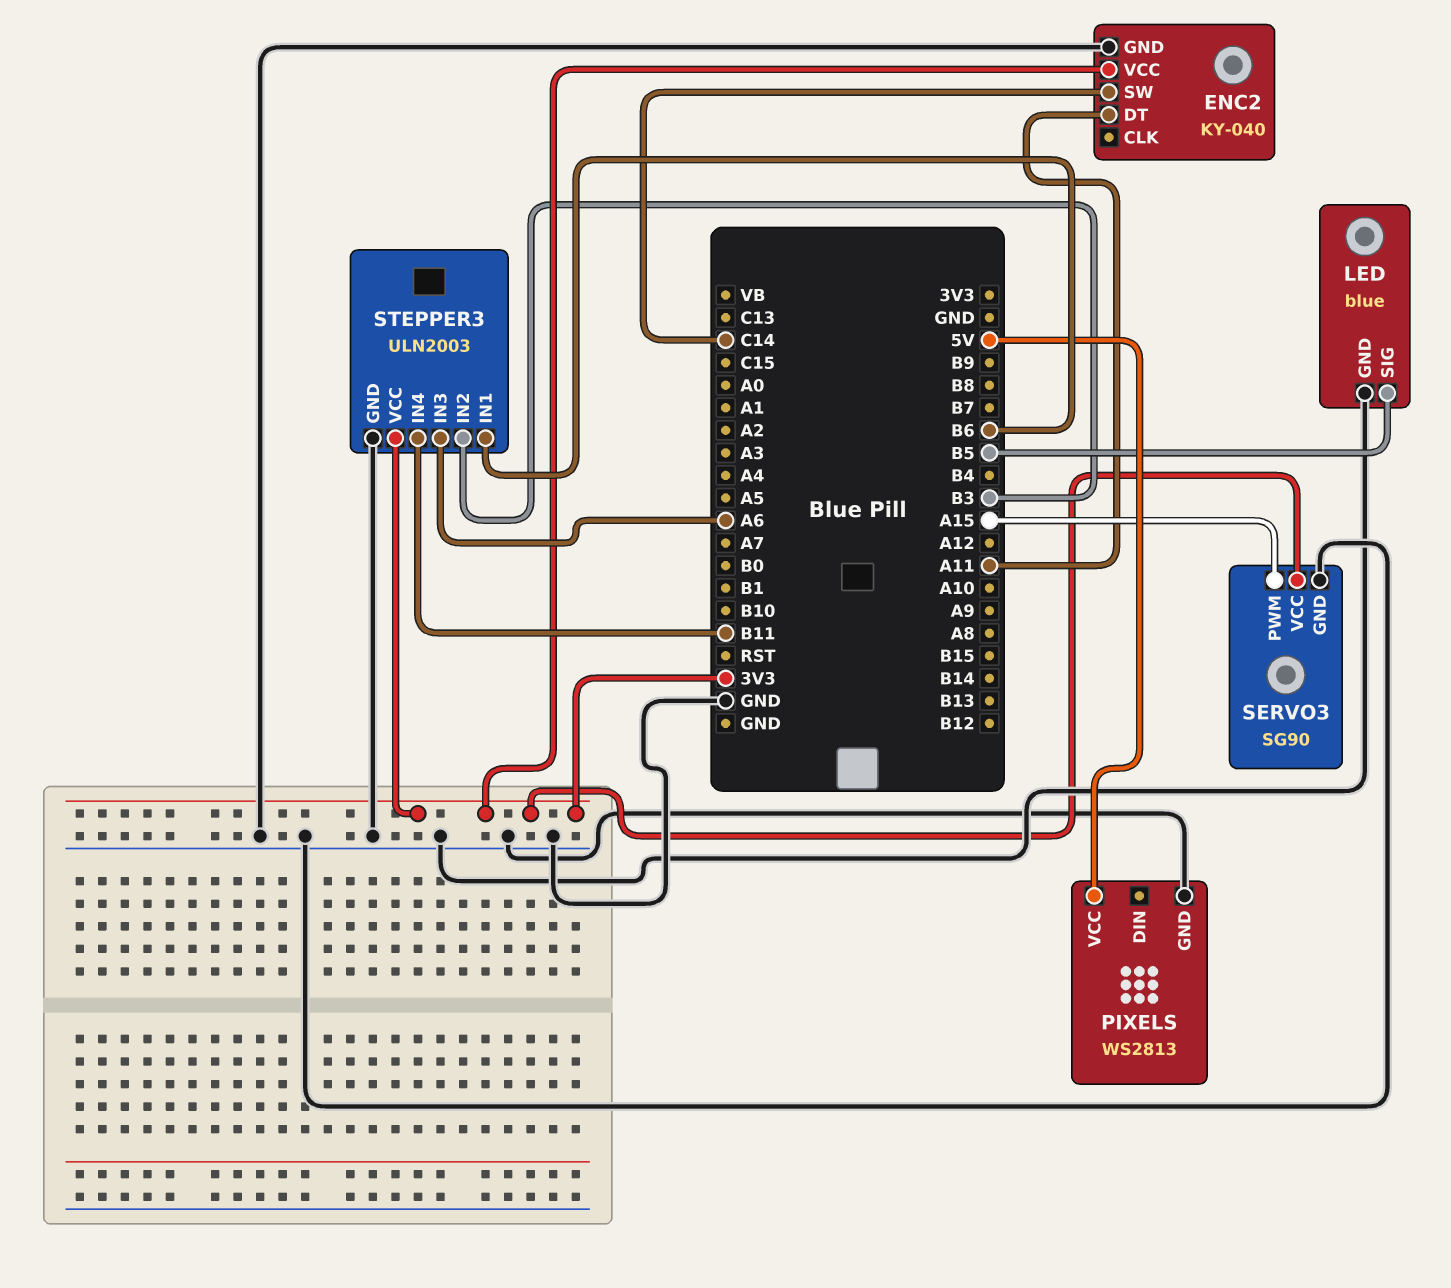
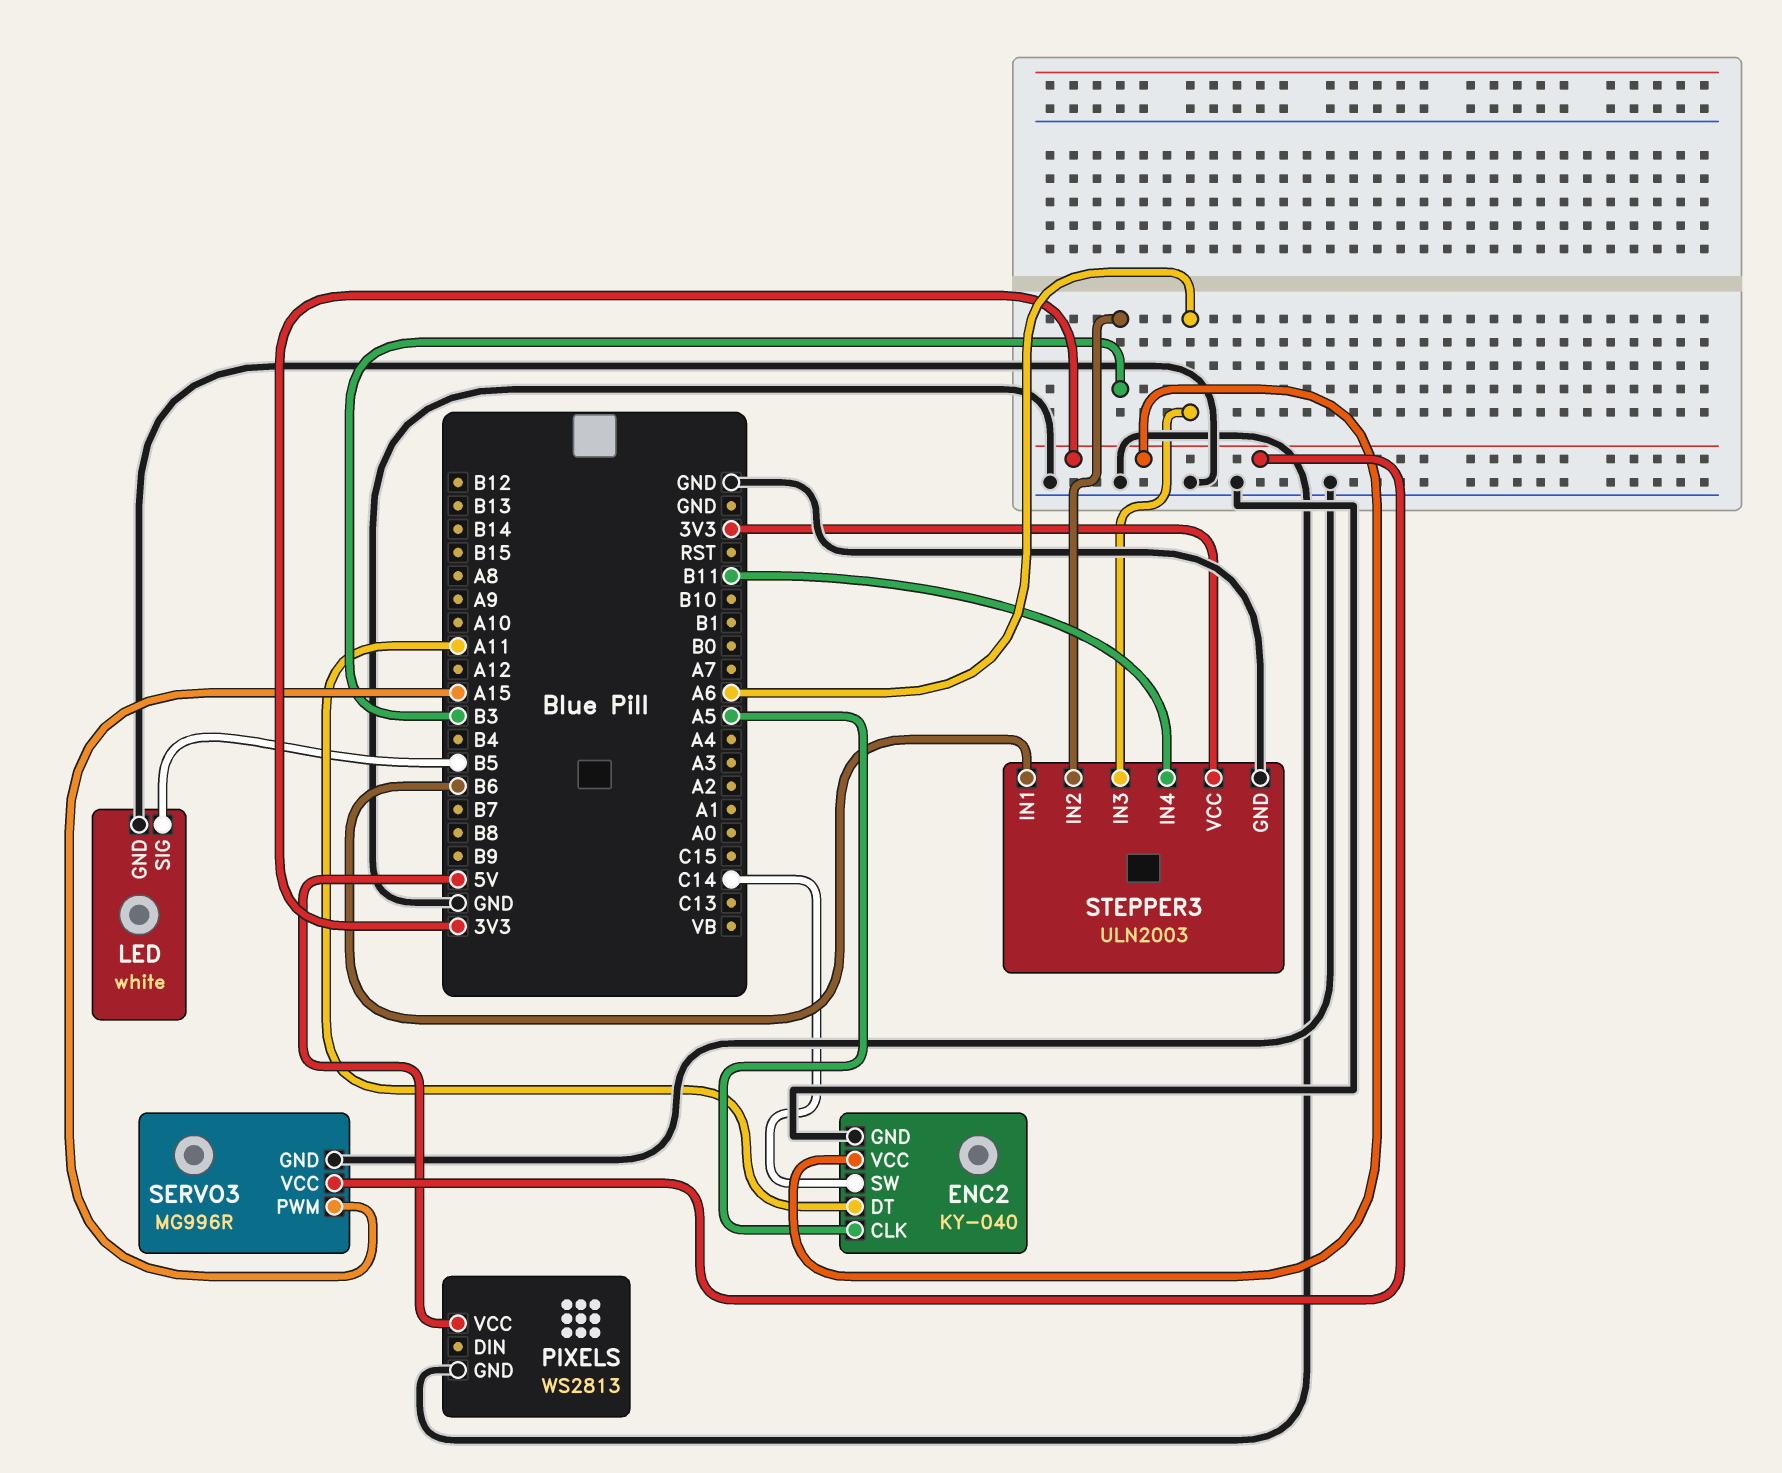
ENC2 pin CLK: none -> A5
LED: blue -> white
SERVO3: SG90 -> MG996R

